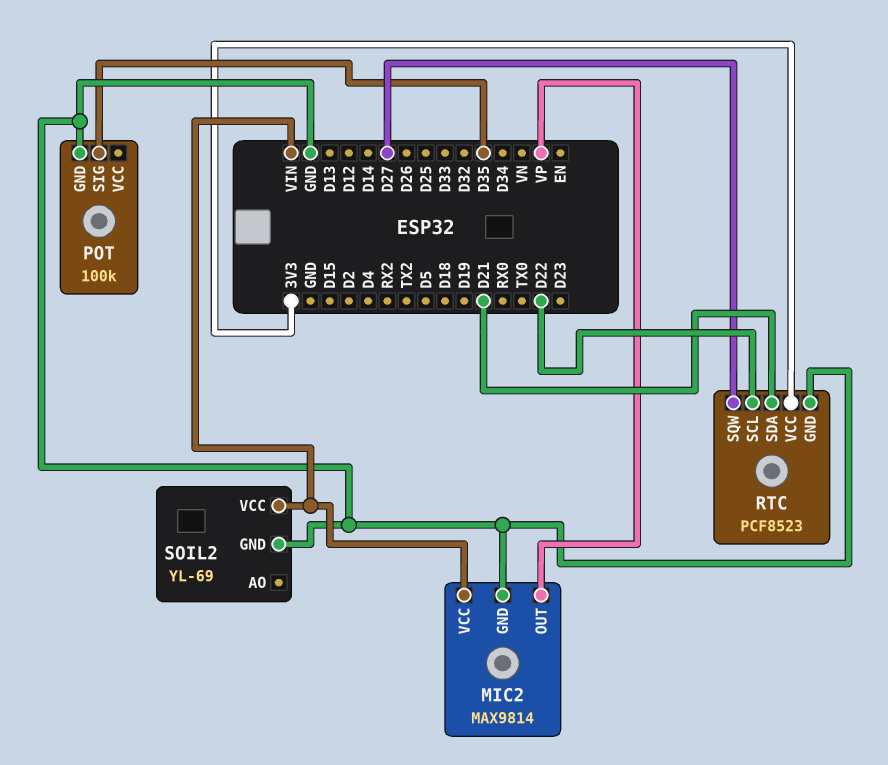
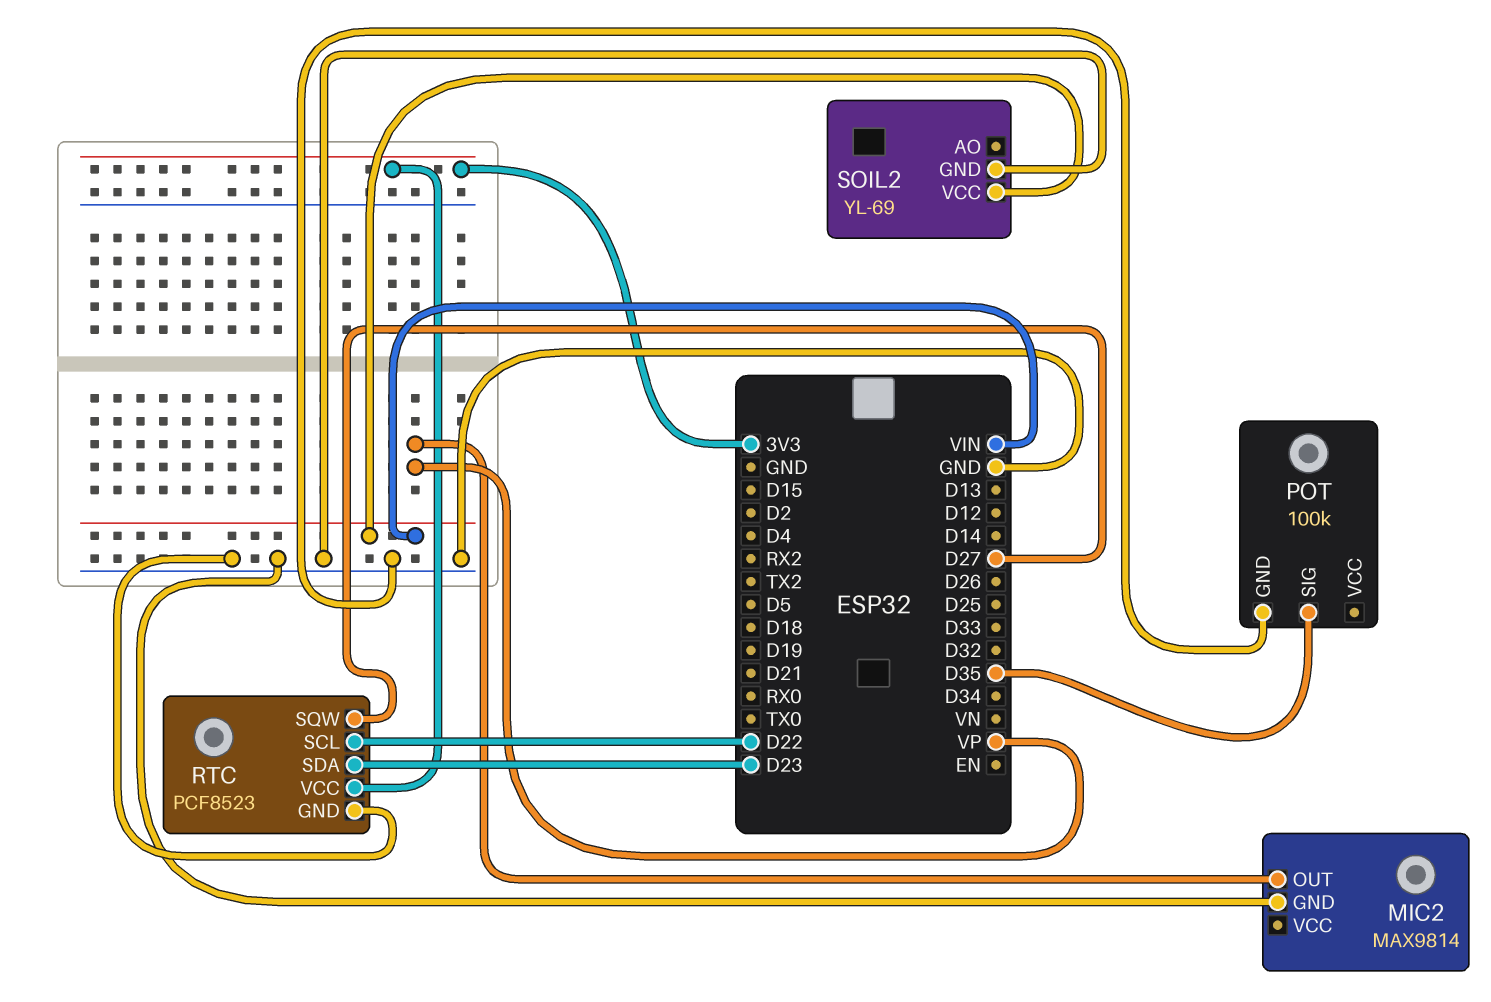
MIC2 pin VCC: VIN -> none
RTC pin SDA: D21 -> D23

